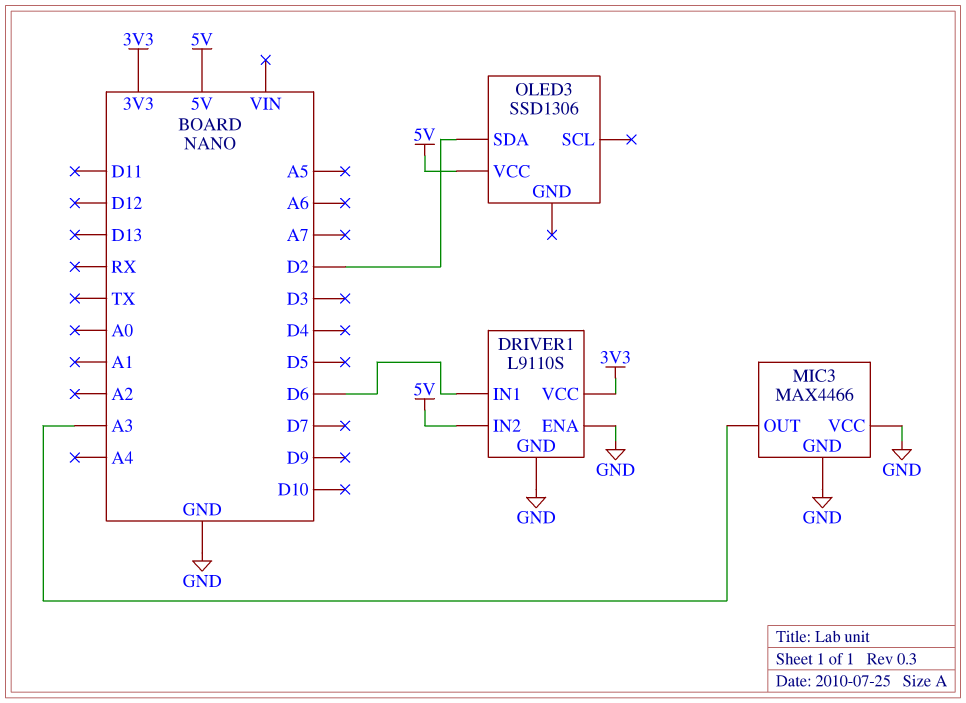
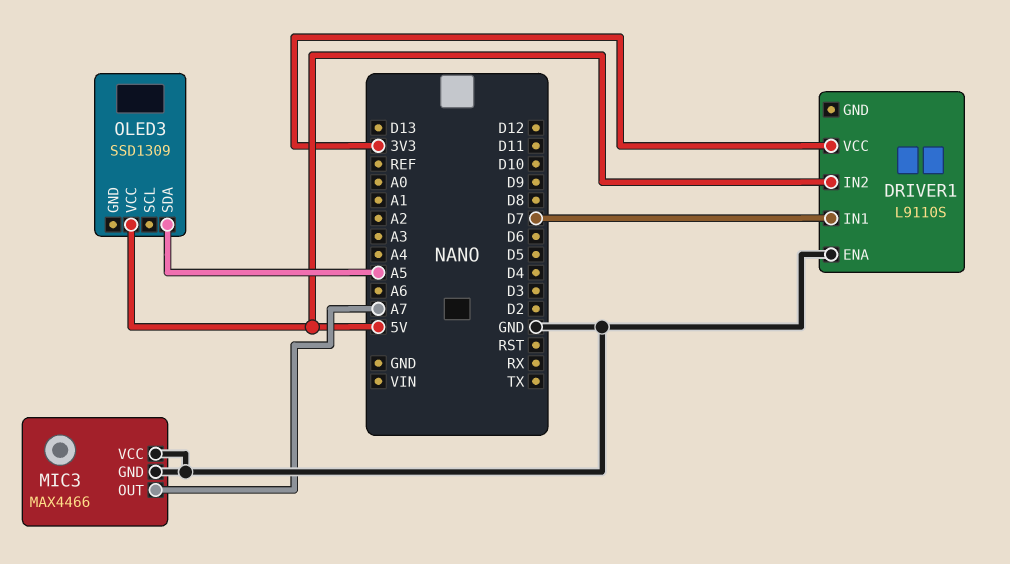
DRIVER1 pin GND: GND -> none
DRIVER1 pin IN1: D6 -> D7
MIC3 pin OUT: A3 -> A7
OLED3: SSD1306 -> SSD1309
OLED3 pin SDA: D2 -> A5

